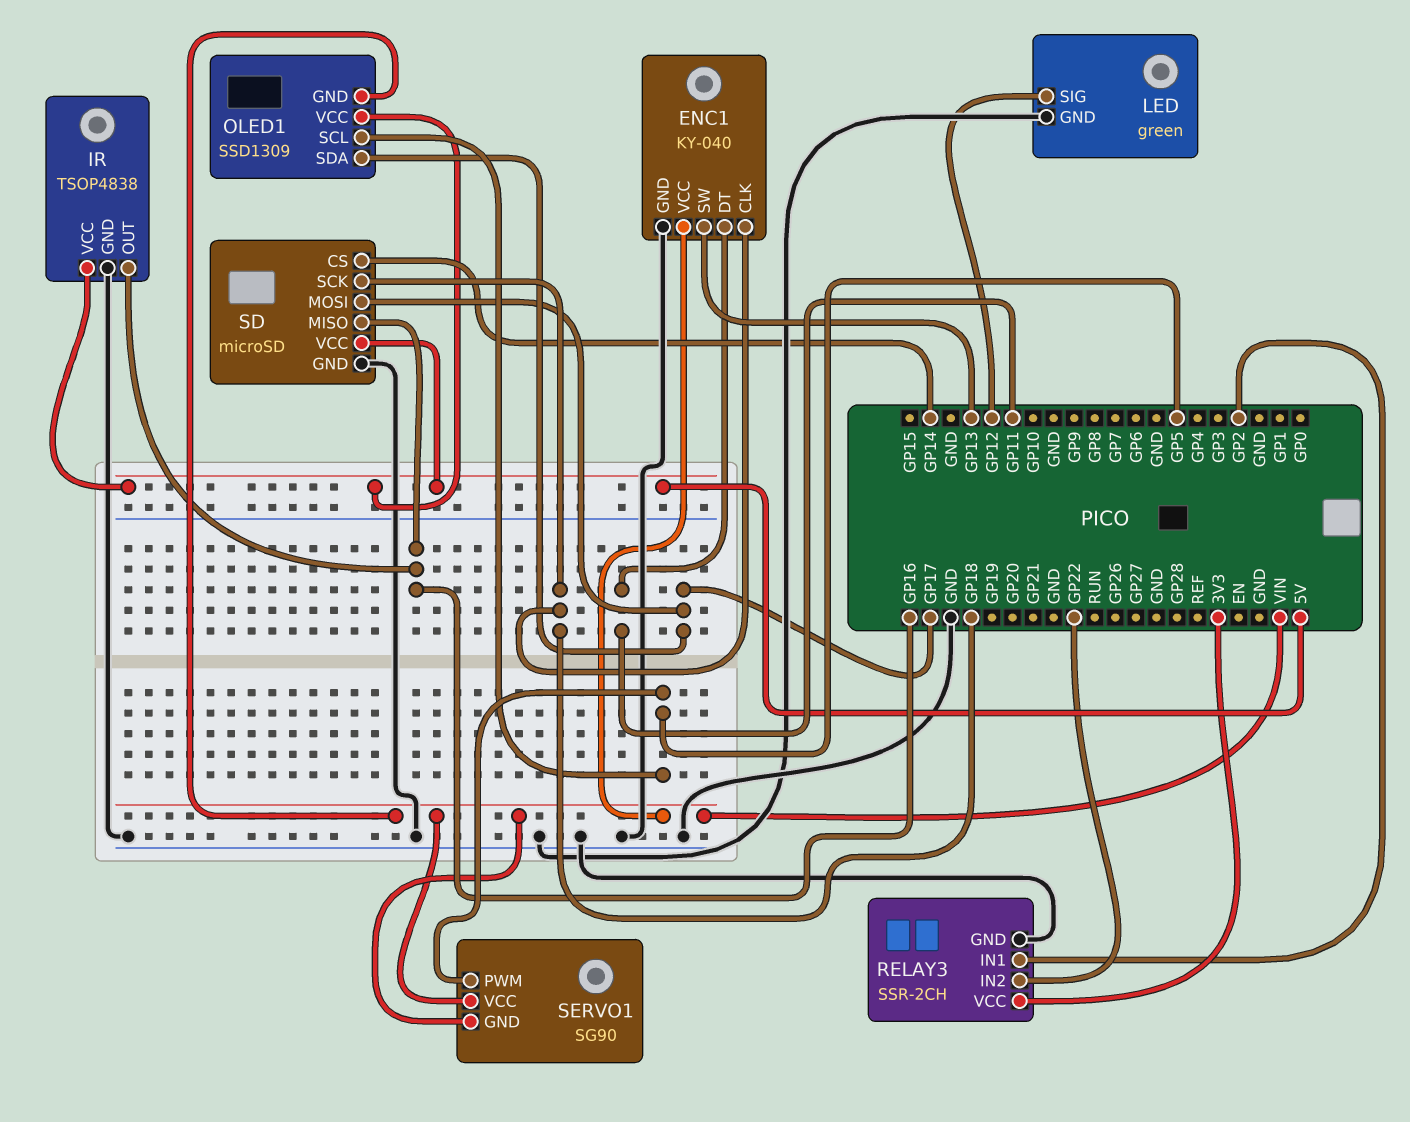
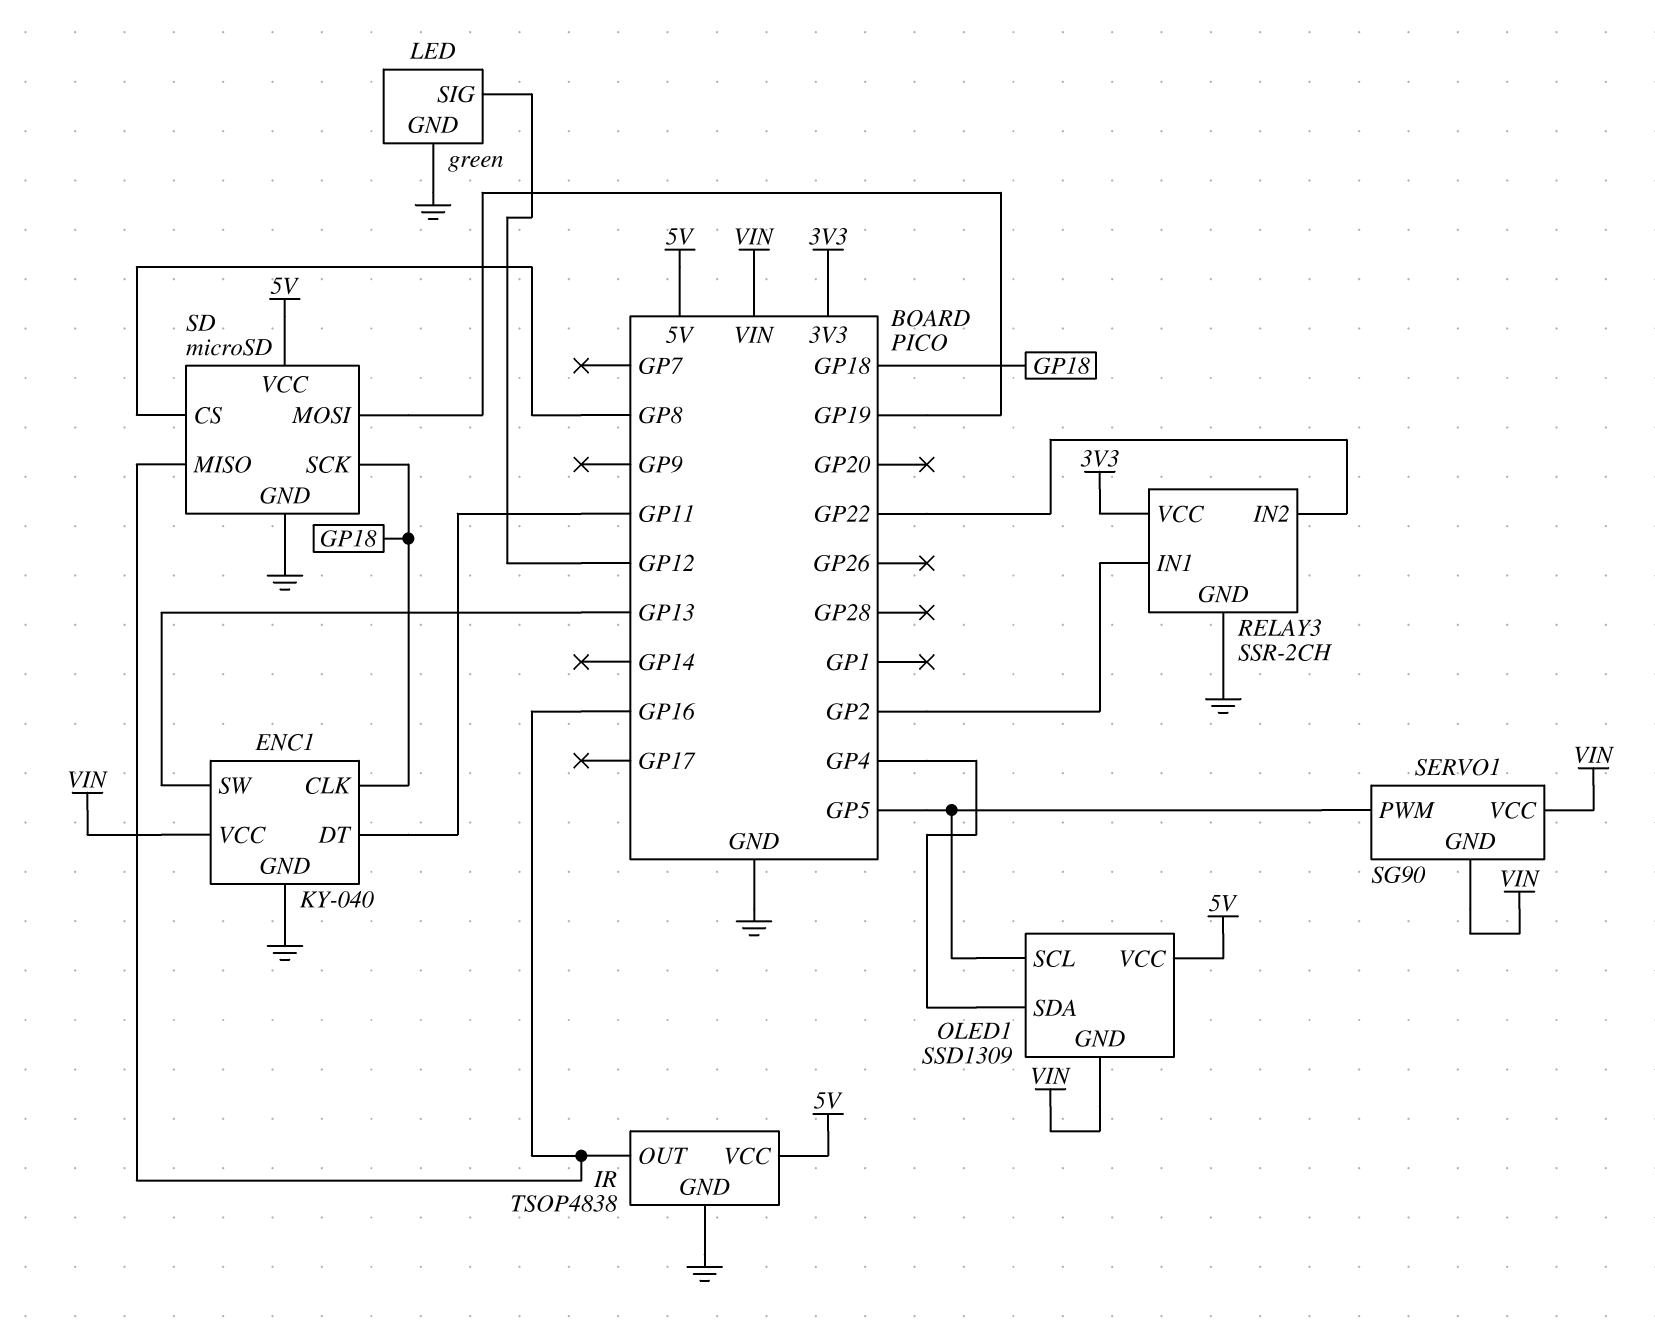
OLED1 pin SDA: GP17 -> GP4
SD pin CS: GP14 -> GP8
SD pin MOSI: GP17 -> GP19

